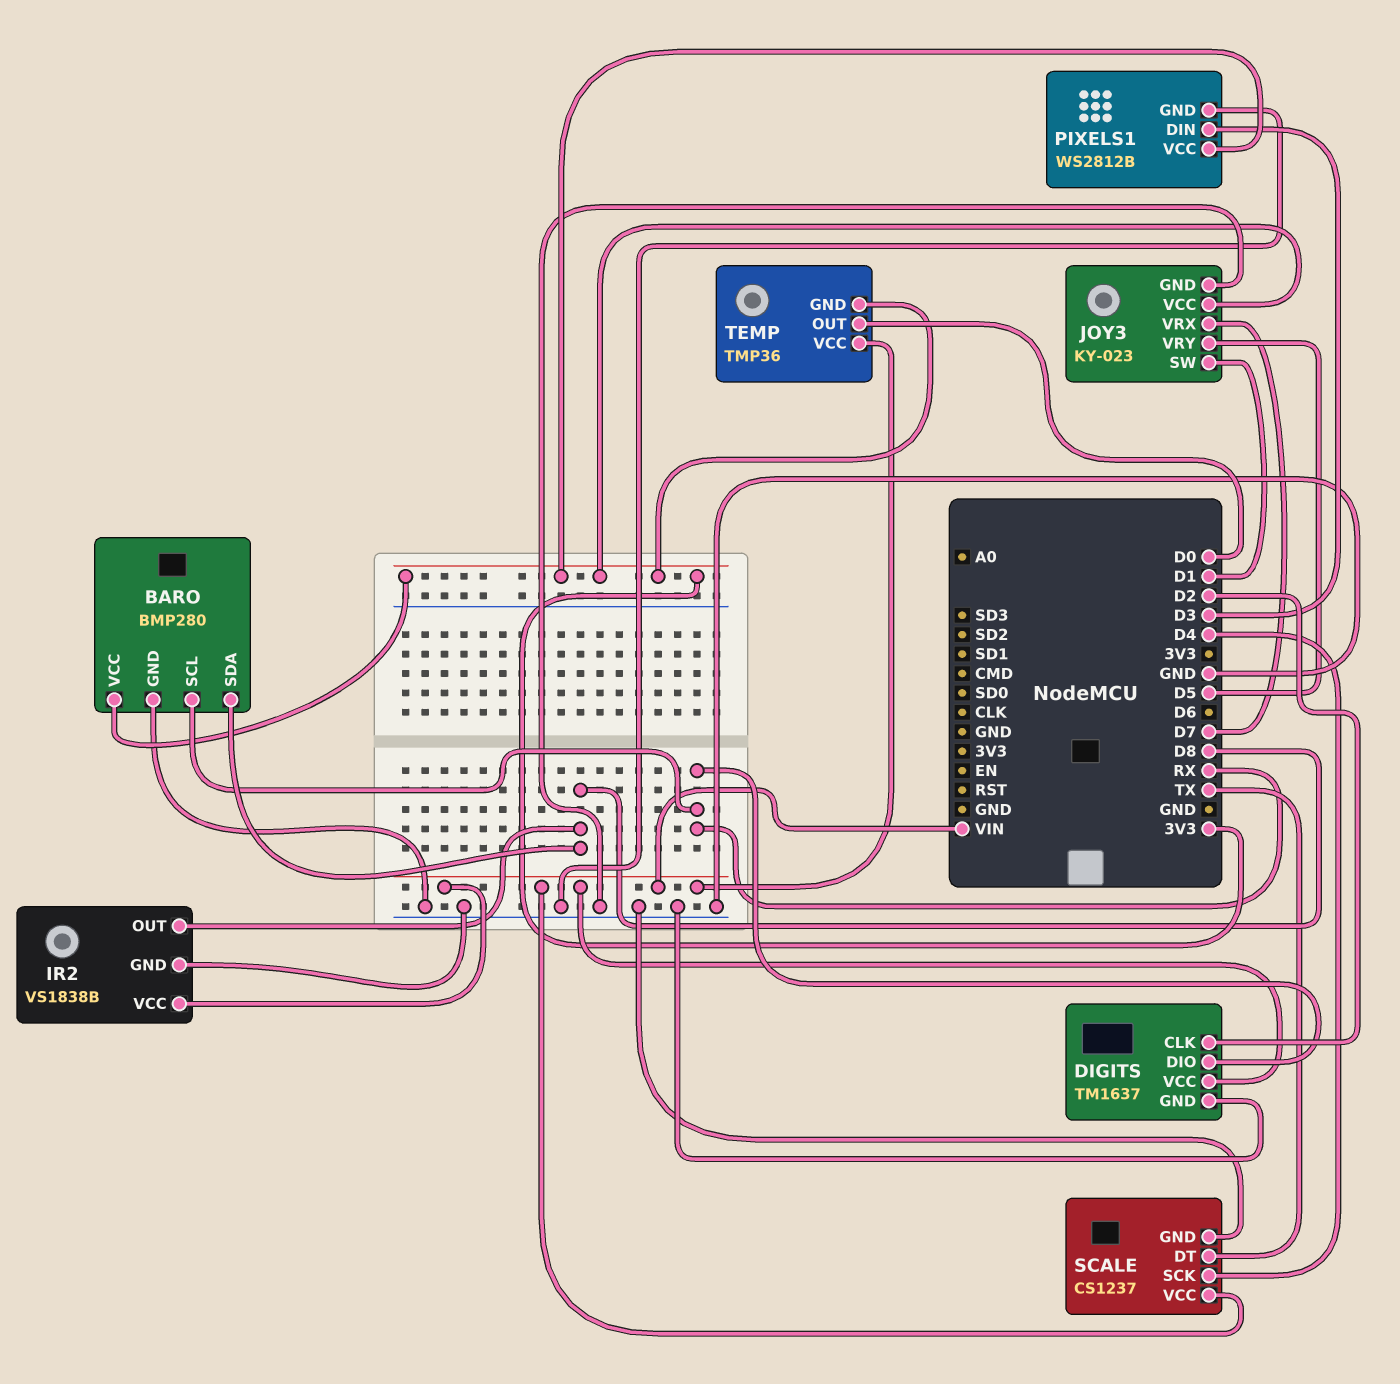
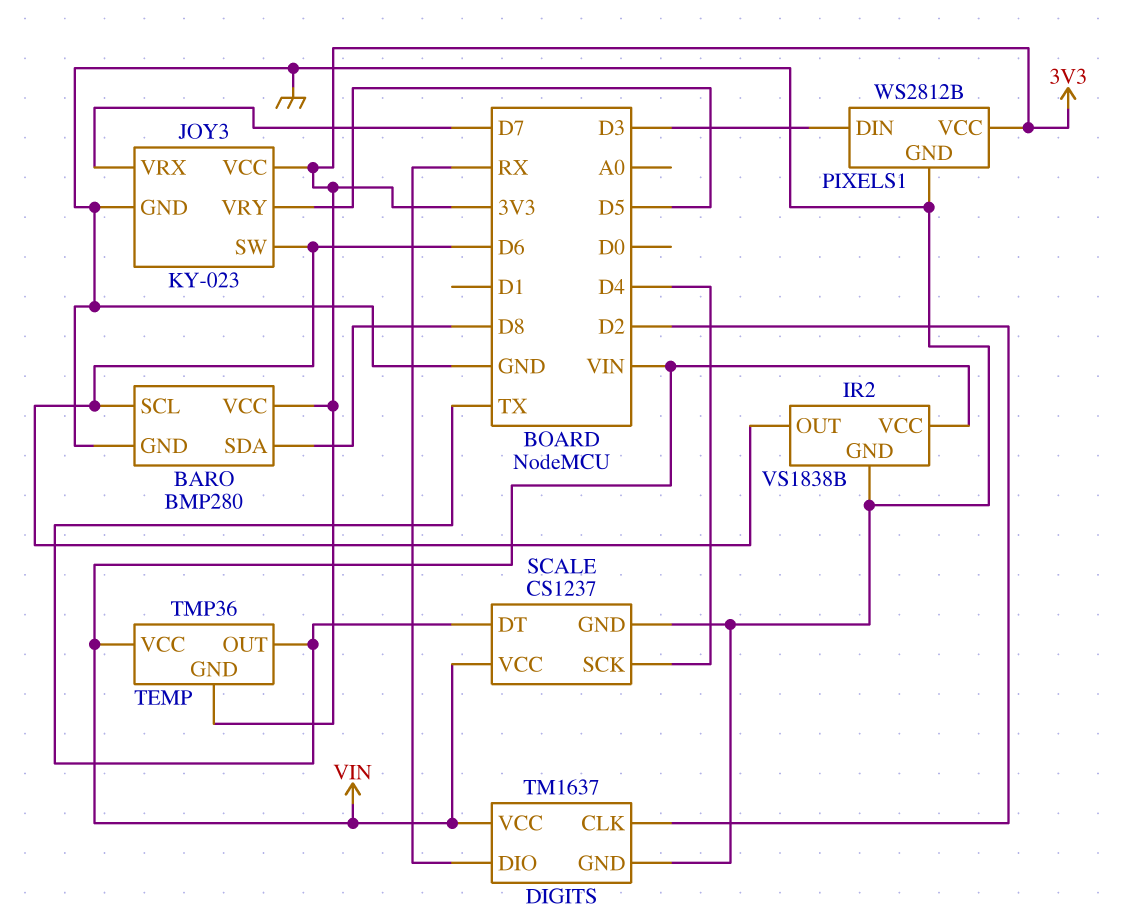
BARO pin SCL: RX -> D6
IR2 pin OUT: D8 -> D6
JOY3 pin SW: D1 -> D6
TEMP pin OUT: D0 -> TX

